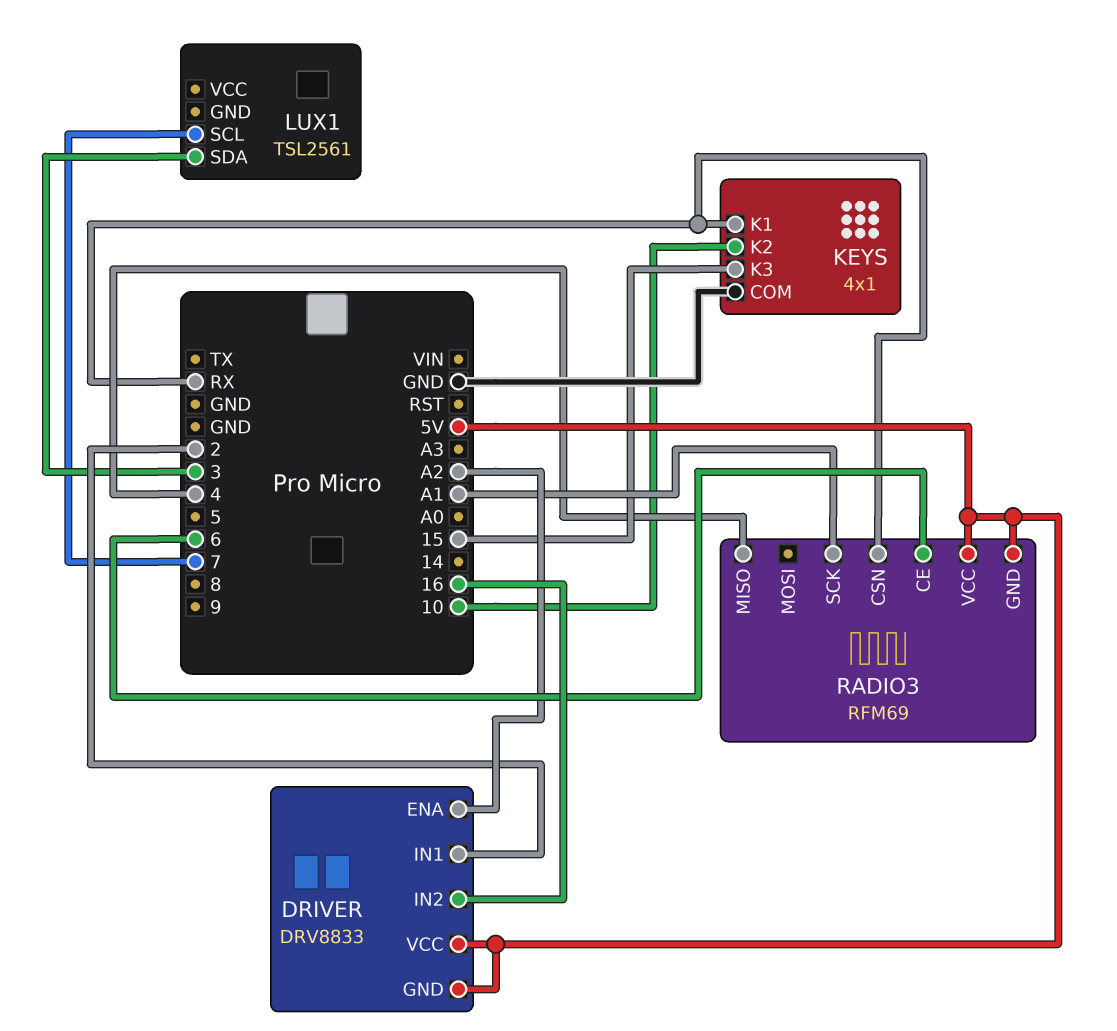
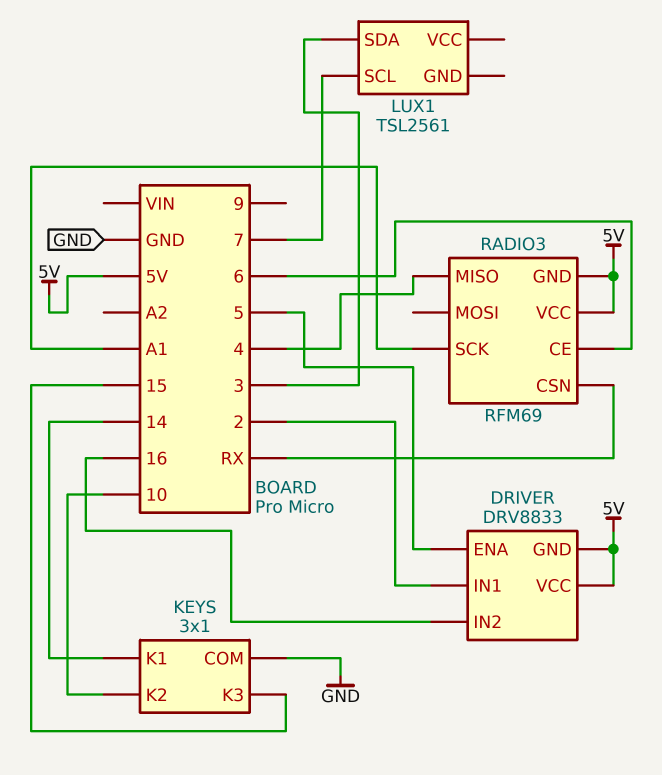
DRIVER pin ENA: A2 -> 5
KEYS: 4x1 -> 3x1
KEYS pin K1: RX -> 14

